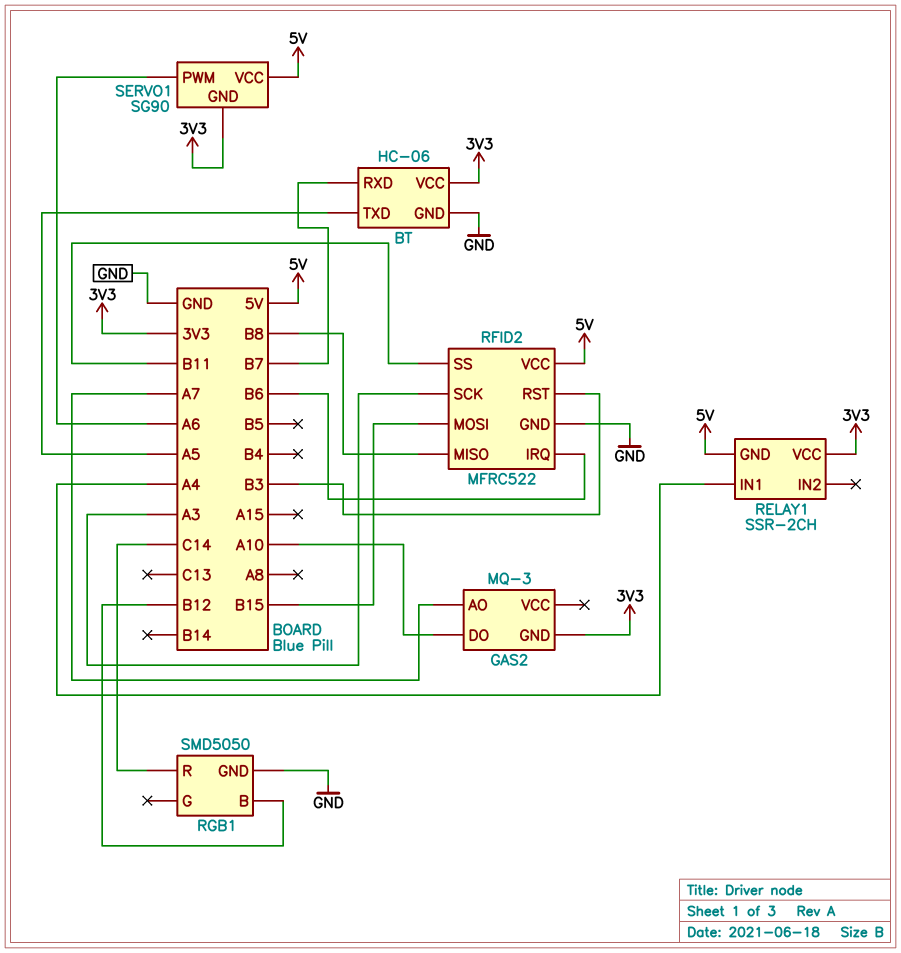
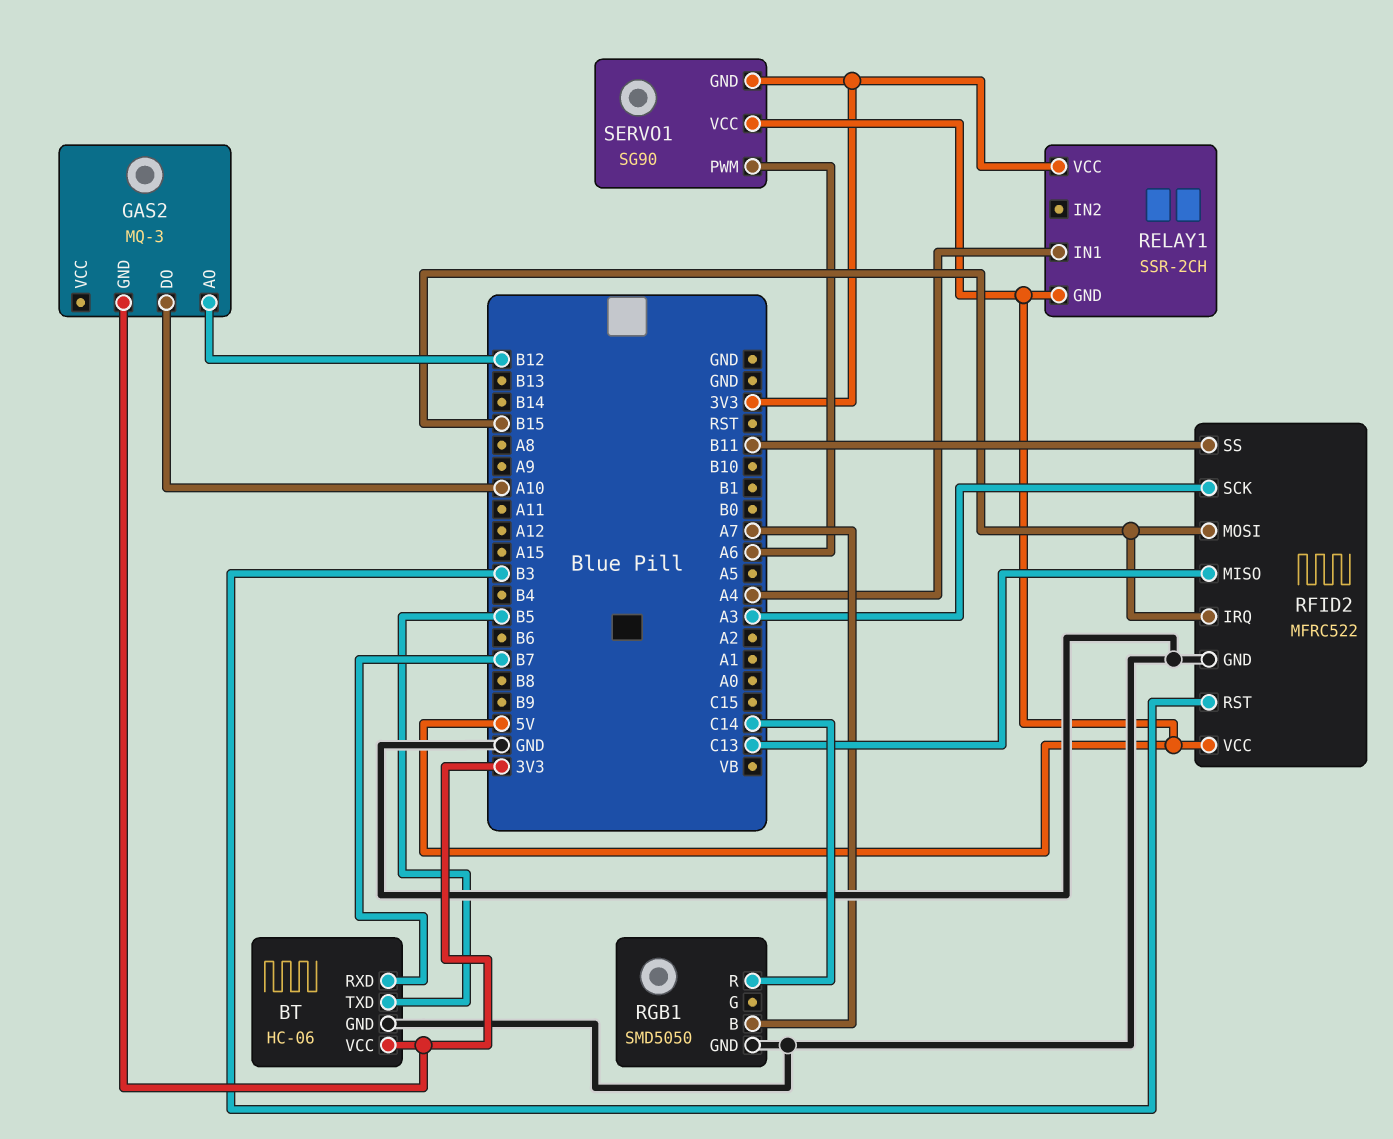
BT pin TXD: A5 -> B5
GAS2 pin AO: A7 -> B12
RFID2 pin IRQ: B6 -> B15
RFID2 pin MISO: B8 -> C13
RGB1 pin B: B12 -> A7

